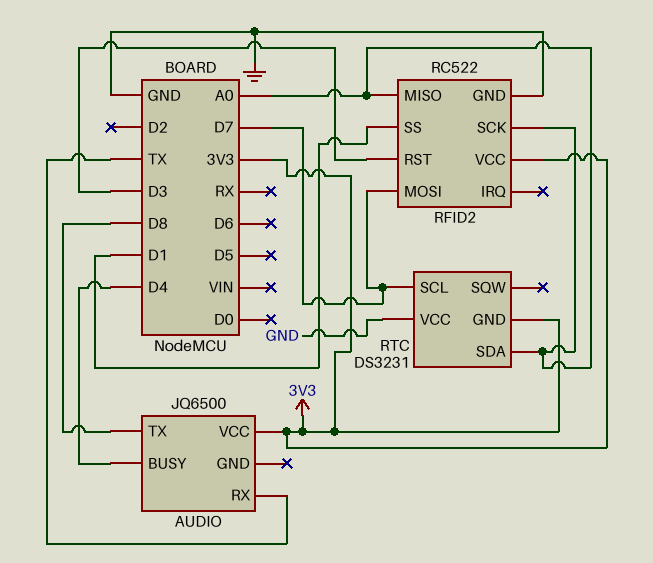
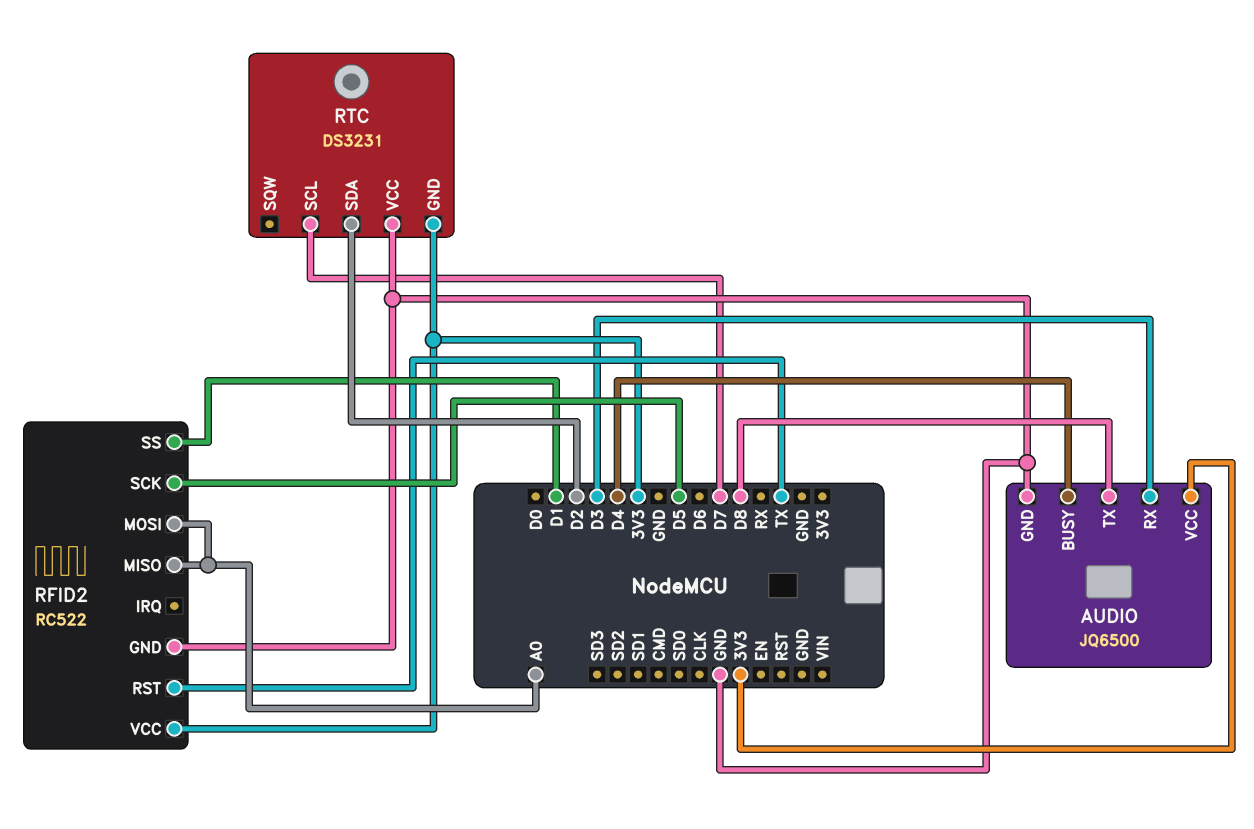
AUDIO pin GND: none -> GND
AUDIO pin RX: TX -> D3
RFID2 pin MOSI: D7 -> A0
RFID2 pin RST: D3 -> TX
RFID2 pin SCK: A0 -> D5
RTC pin SDA: A0 -> D2

